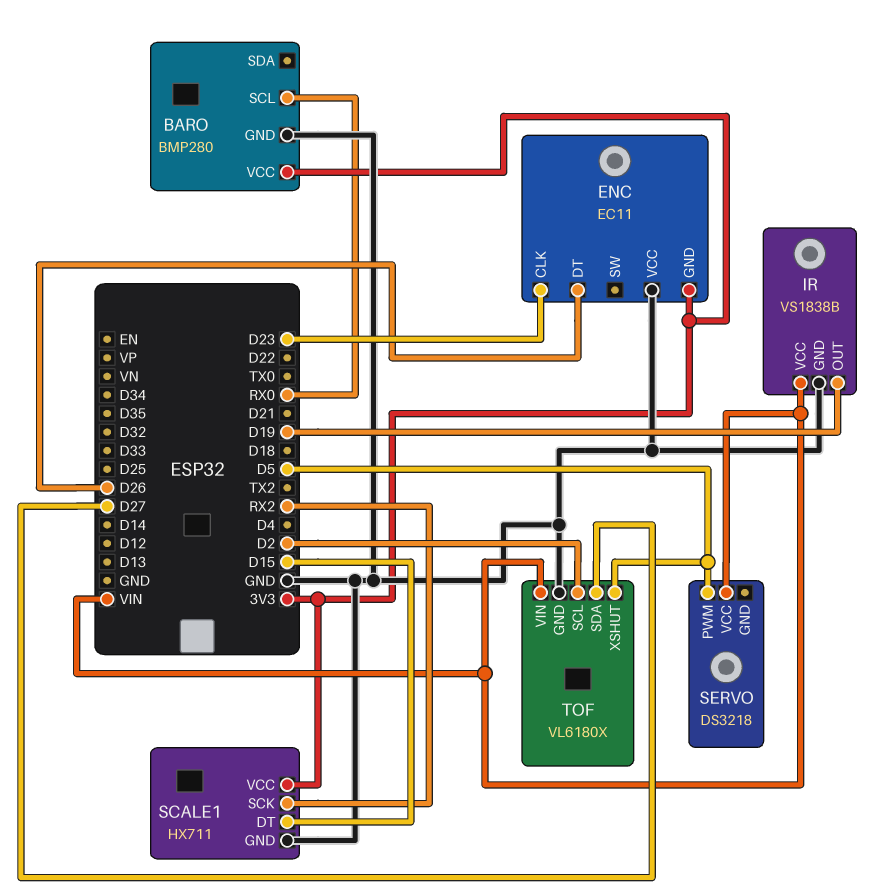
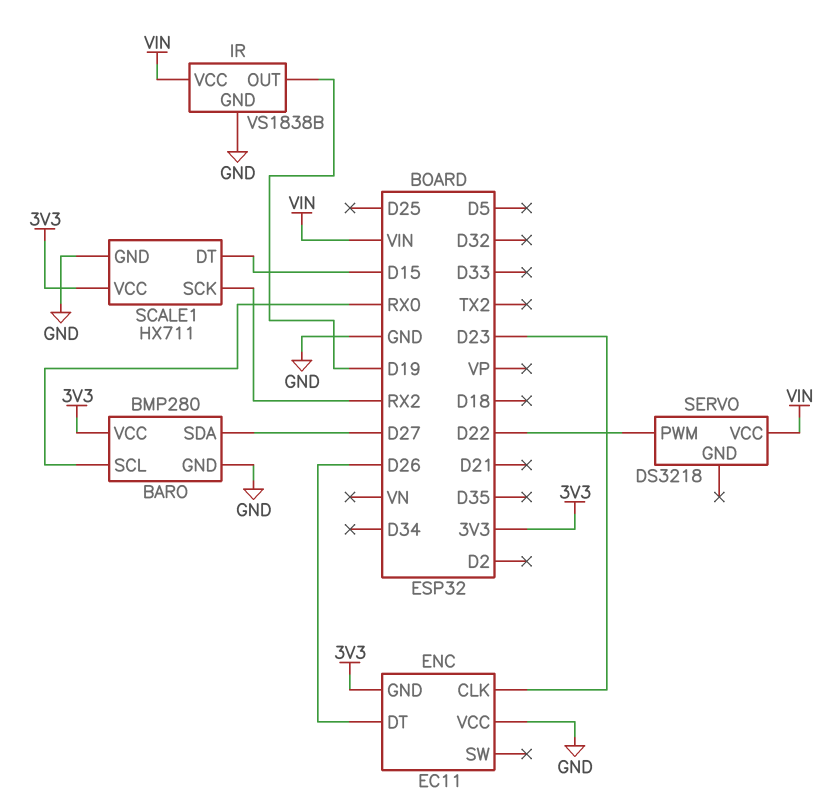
BARO pin SDA: none -> D27
SERVO pin PWM: D5 -> D22
TOF: VL6180X -> none
TOF pin GND: GND -> none
TOF pin SCL: D2 -> none
TOF pin SDA: D27 -> none
TOF pin VIN: VIN -> none
TOF pin XSHUT: D5 -> none

